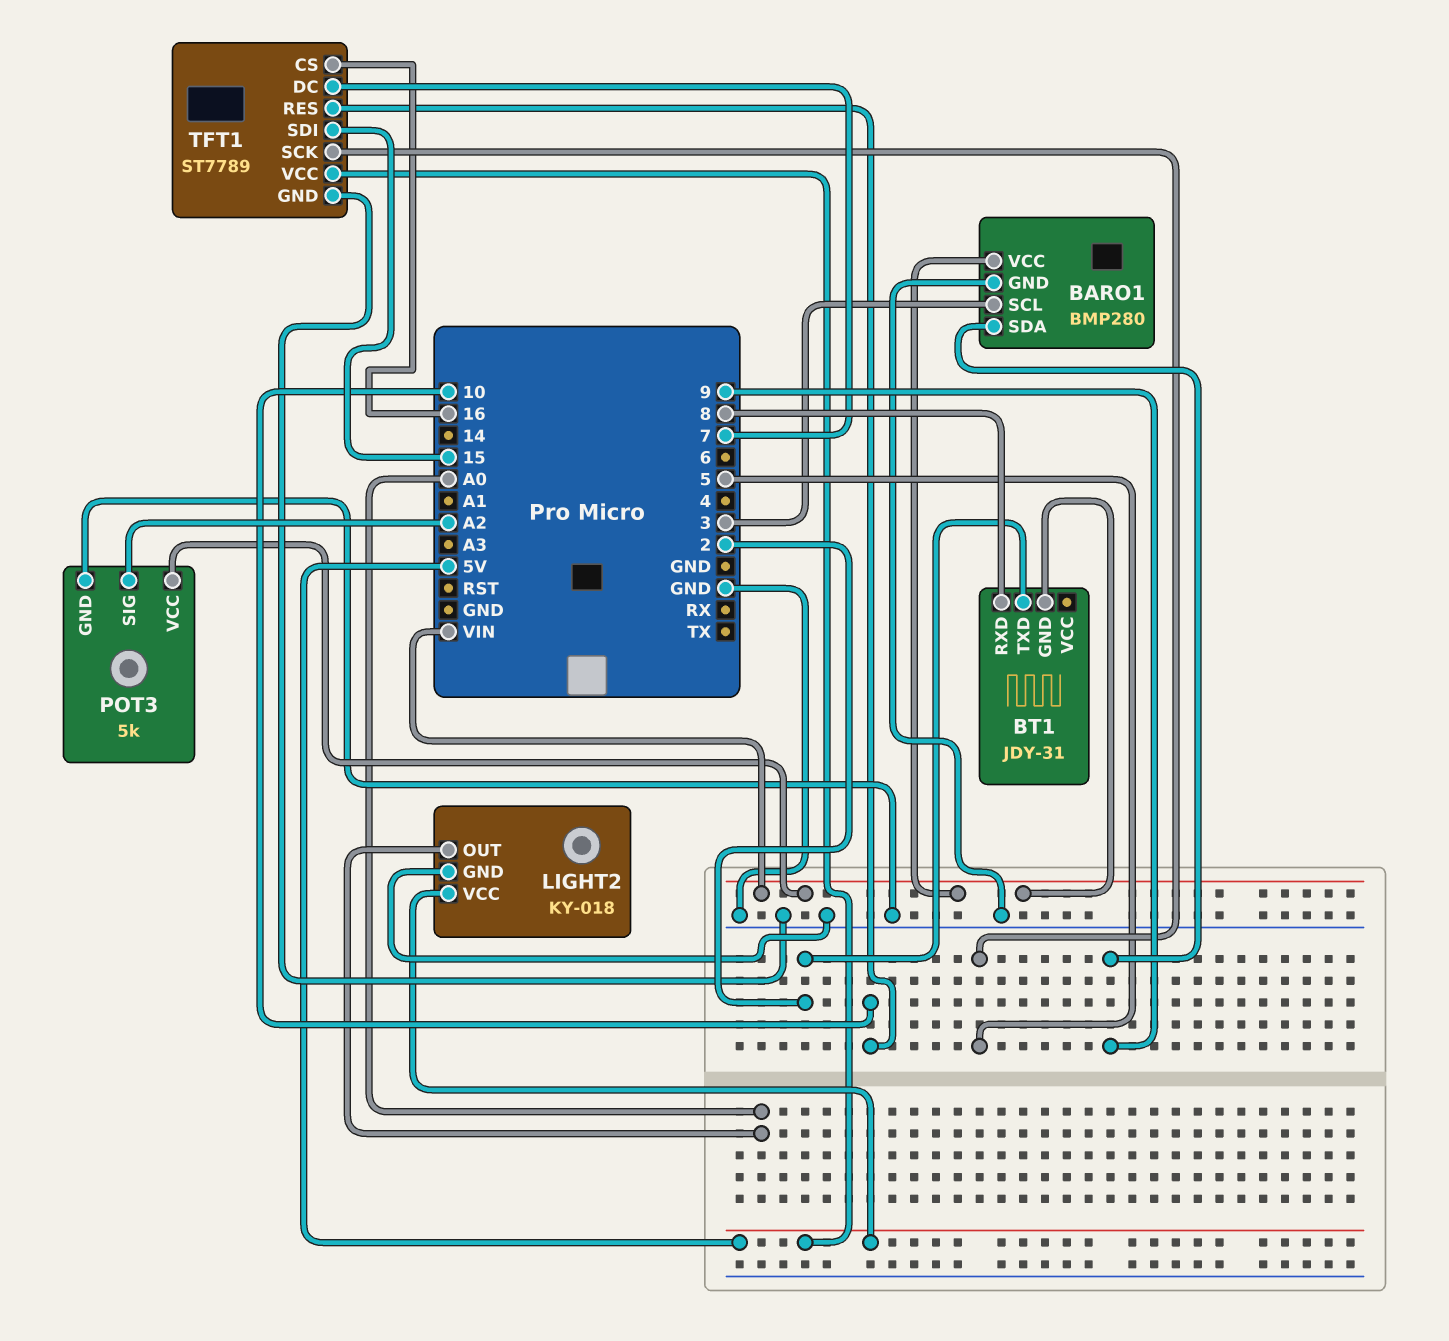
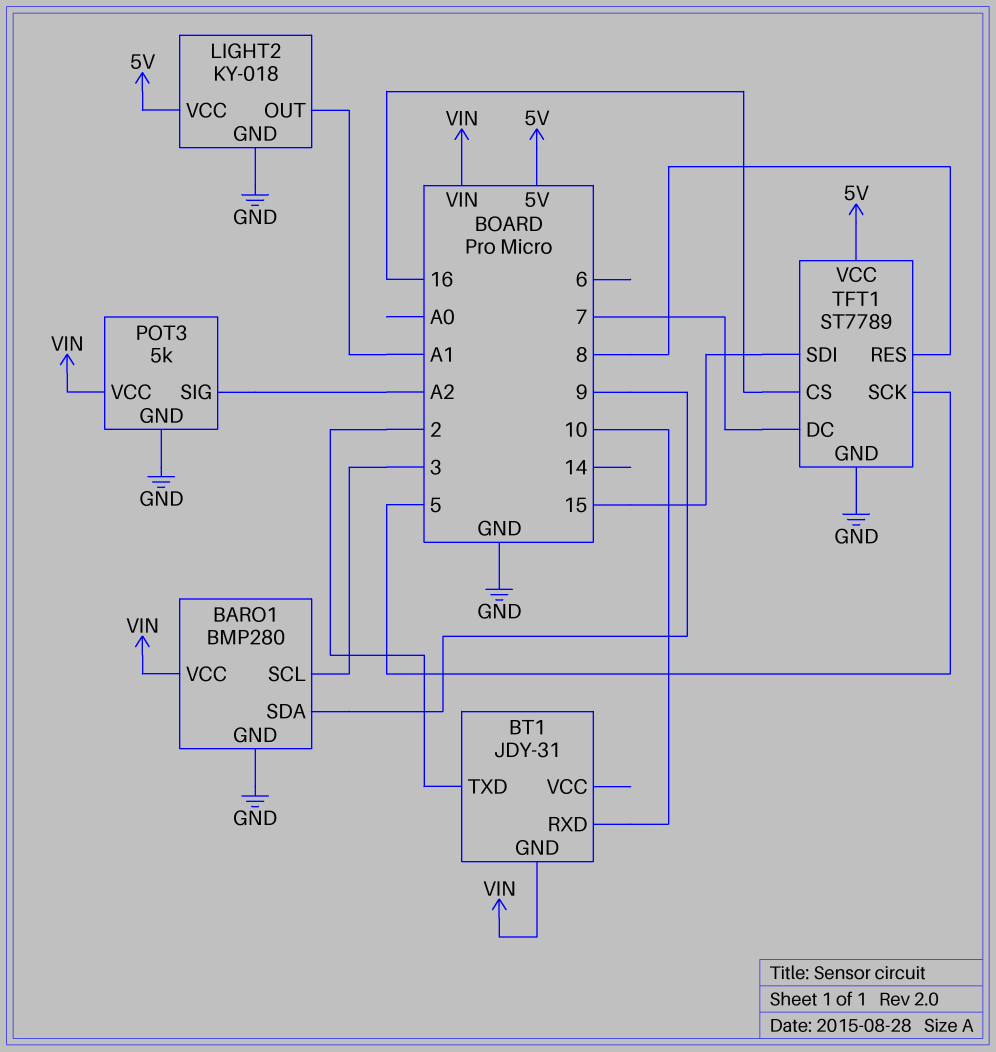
BT1 pin RXD: 8 -> 10
LIGHT2 pin OUT: A0 -> A1
TFT1 pin RES: 10 -> 8

